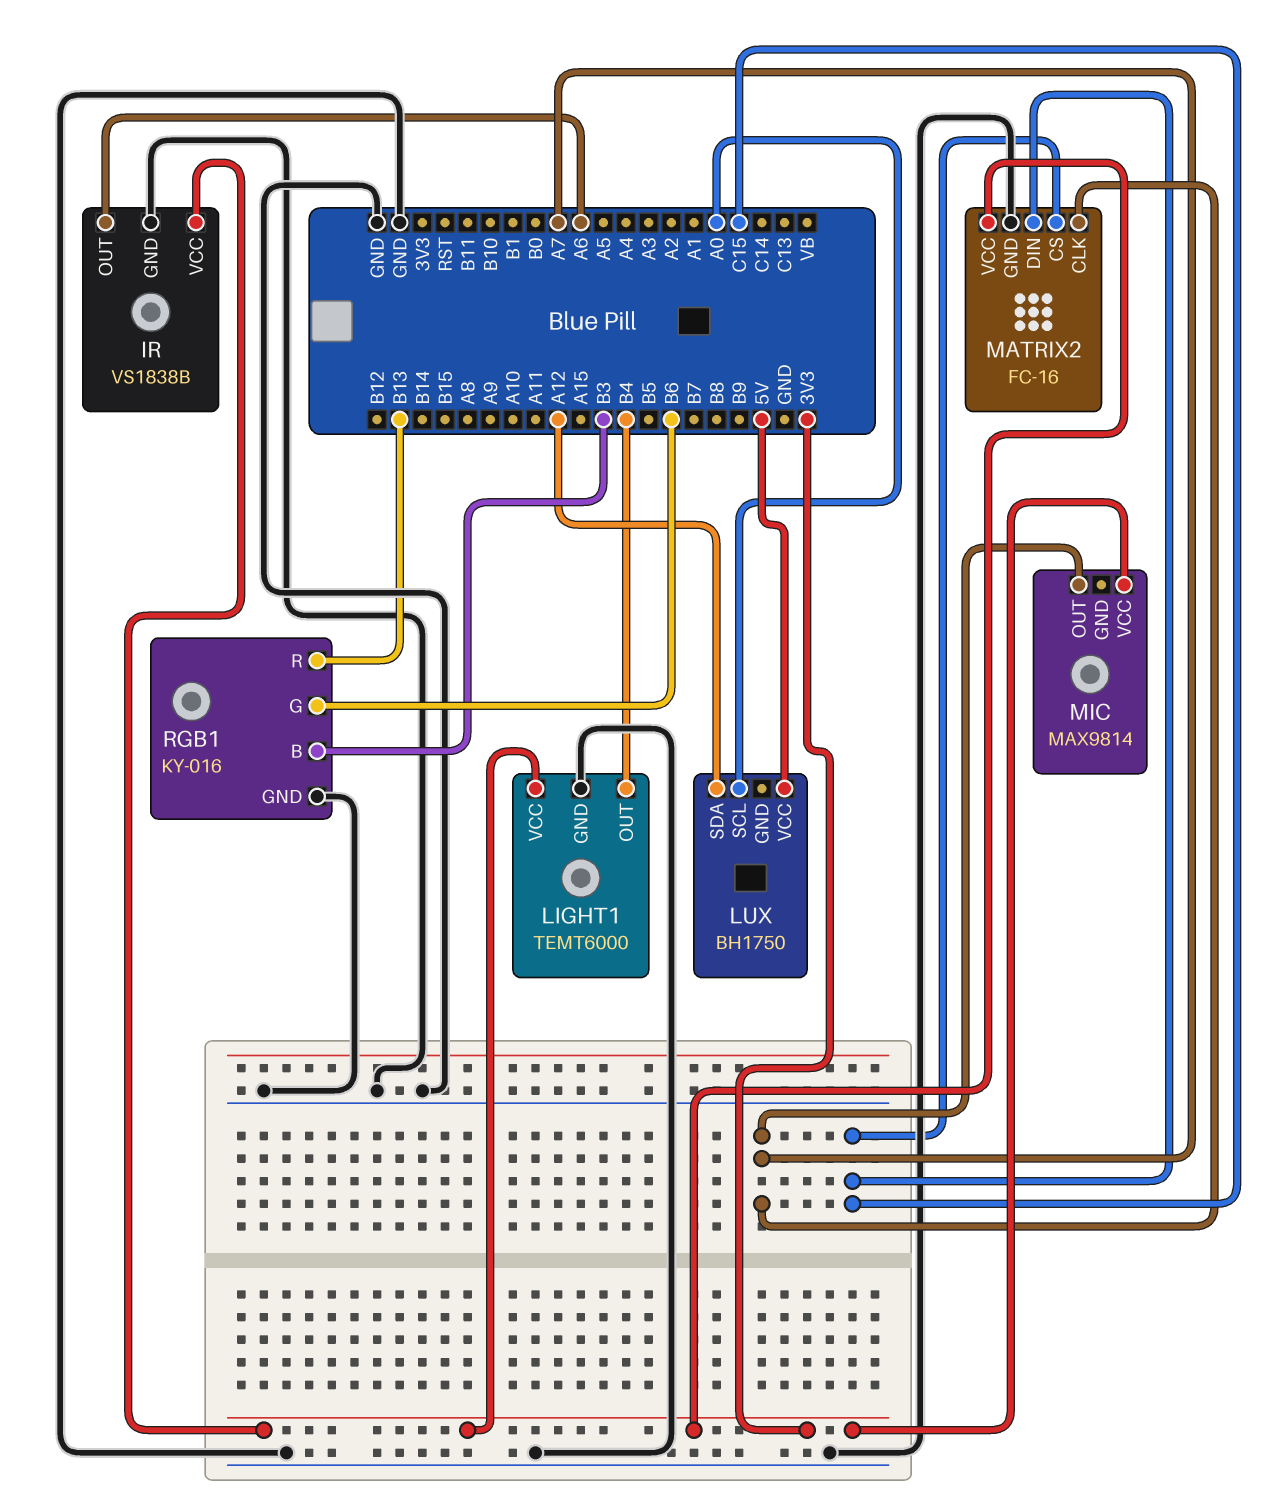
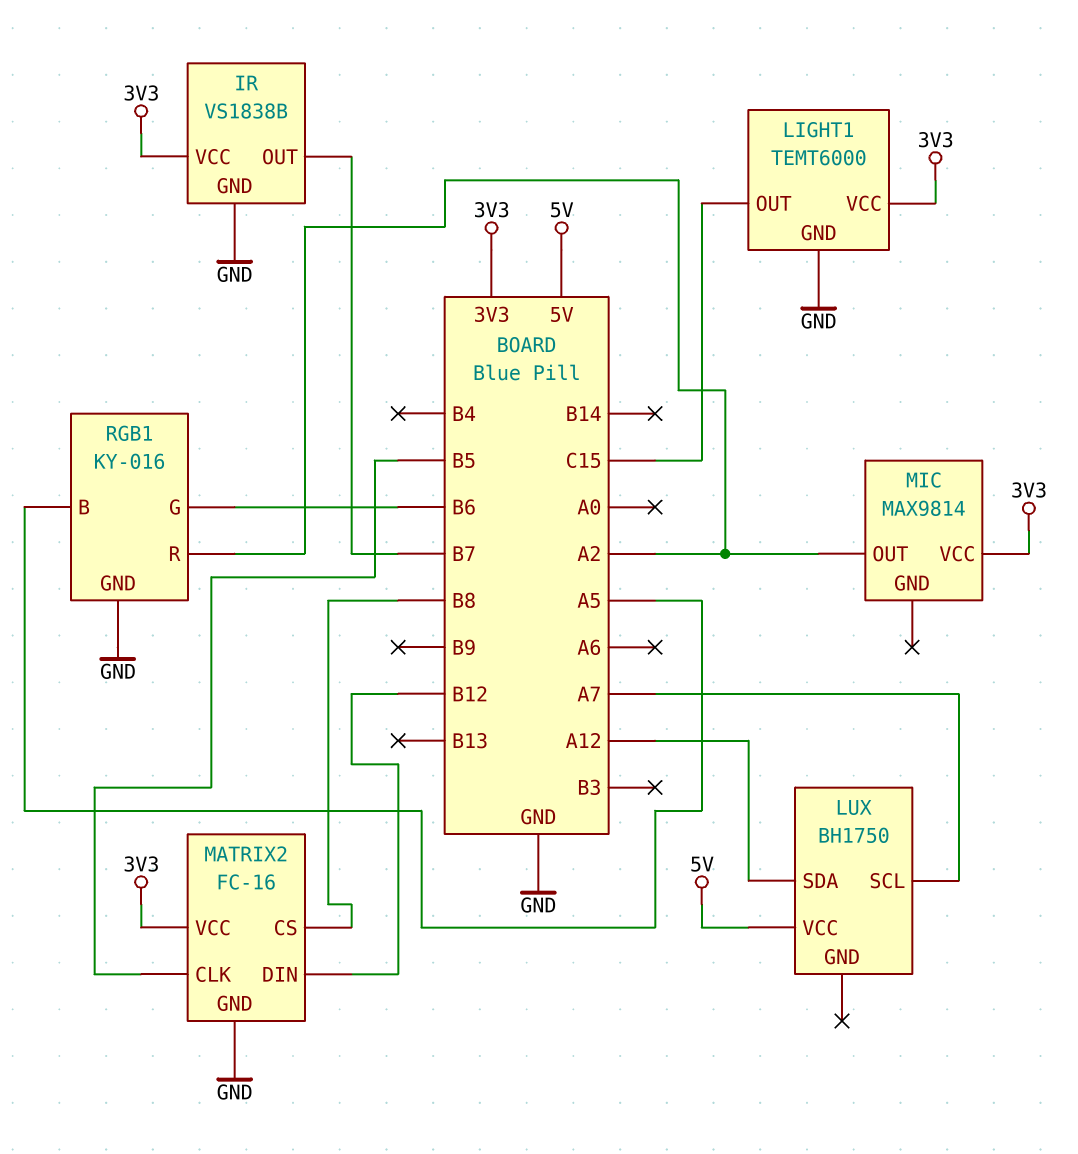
IR pin OUT: A6 -> B7
LIGHT1 pin OUT: B4 -> C15
LUX pin SCL: A0 -> A7
MATRIX2 pin CLK: A7 -> B5
MATRIX2 pin CS: C15 -> B8
MATRIX2 pin DIN: C15 -> B12
MIC pin OUT: A7 -> A2
RGB1 pin B: B3 -> A5
RGB1 pin R: B13 -> A2

